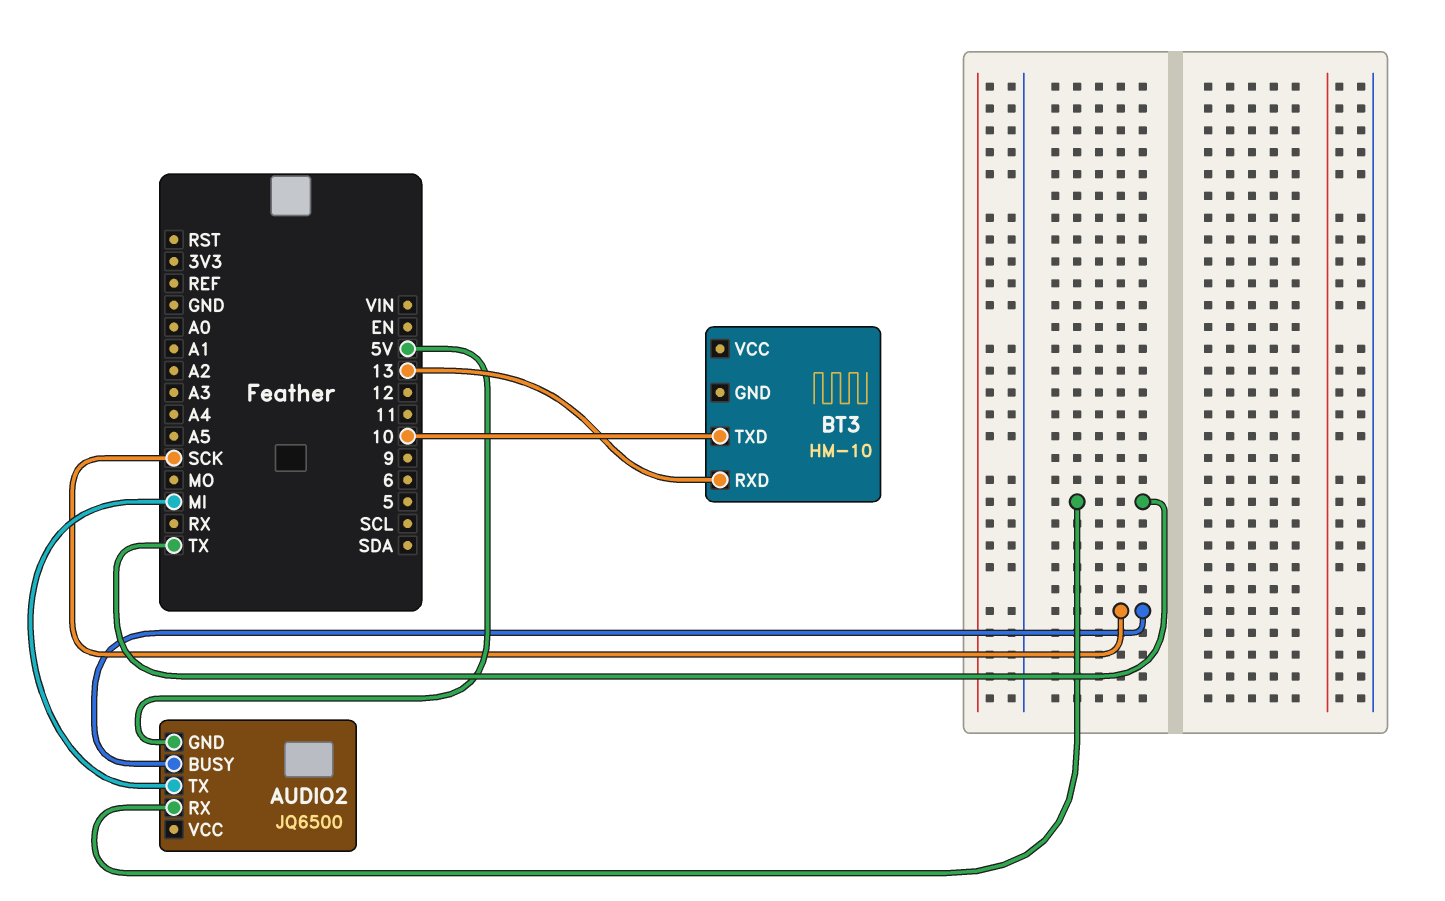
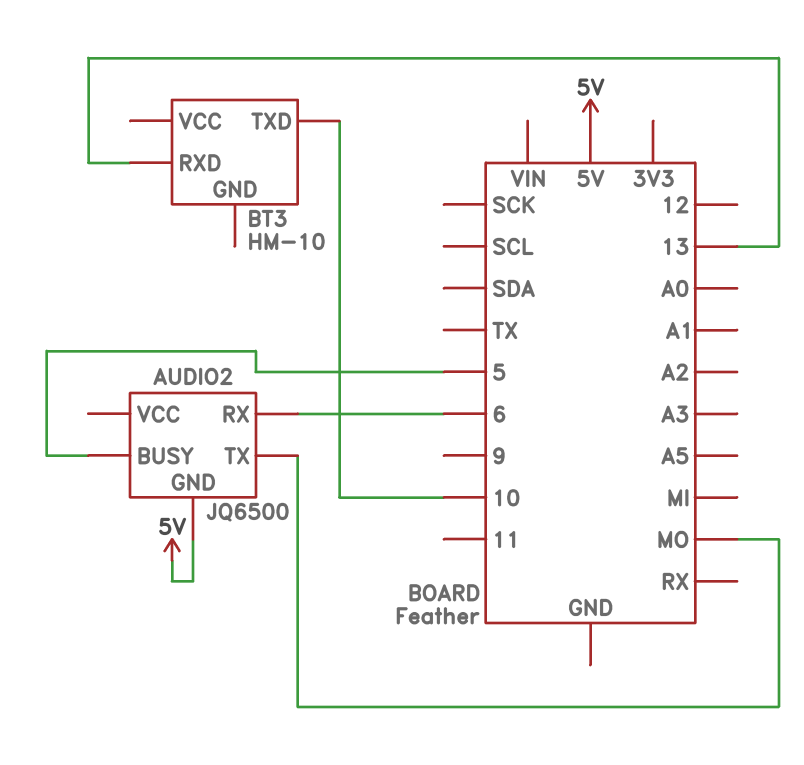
AUDIO2 pin BUSY: SCK -> 5
AUDIO2 pin RX: TX -> 6
AUDIO2 pin TX: MI -> MO

